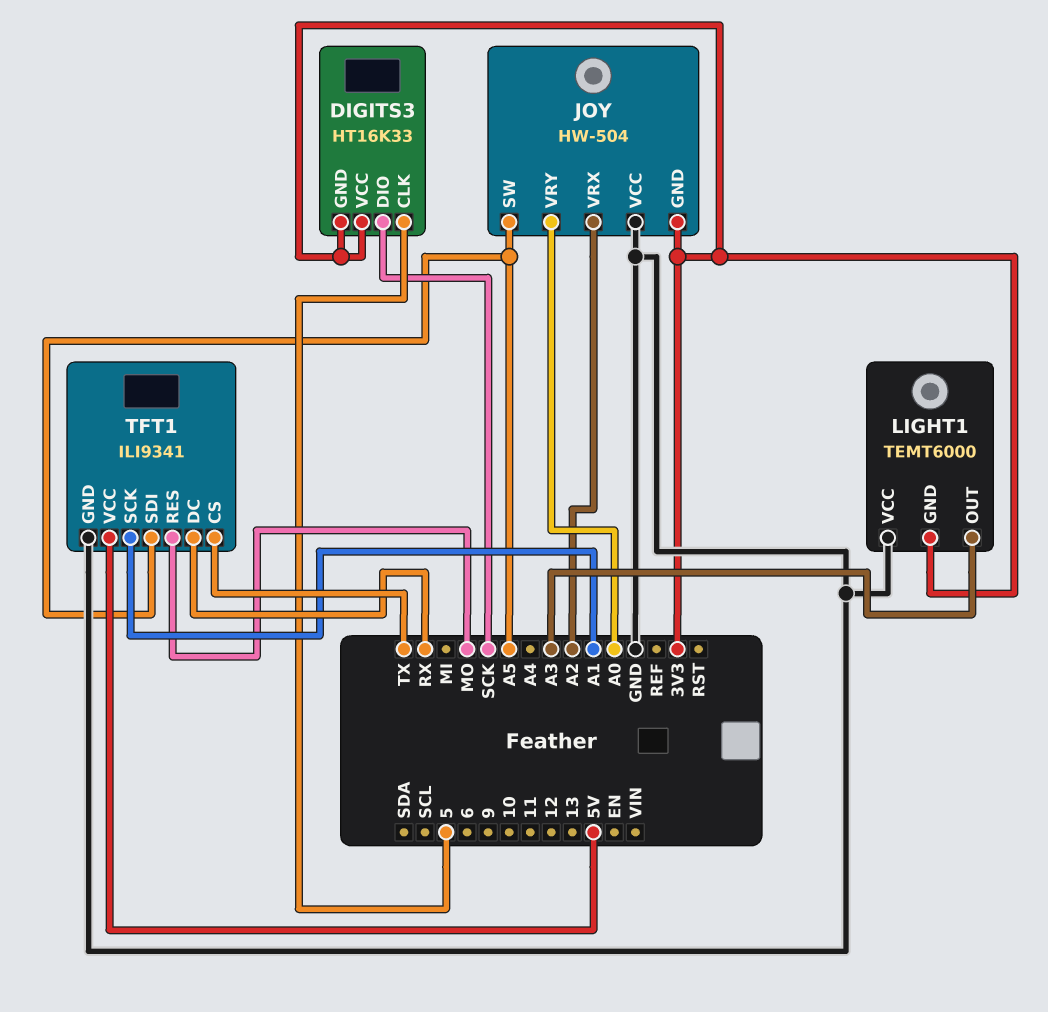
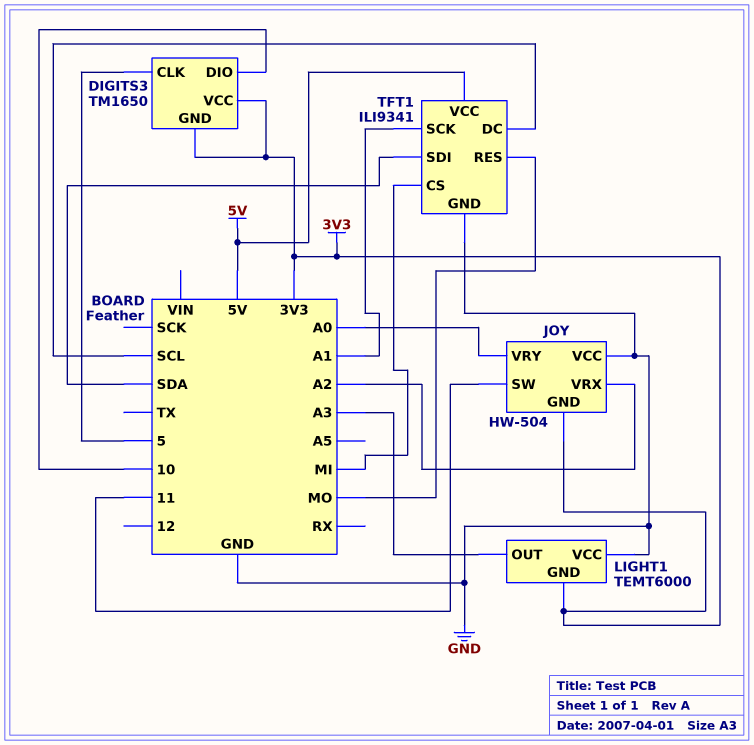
DIGITS3: HT16K33 -> TM1650
DIGITS3 pin DIO: SCK -> 10
JOY pin SW: A5 -> 11
TFT1 pin CS: TX -> MI
TFT1 pin DC: RX -> SCL
TFT1 pin SDI: A5 -> SDA

